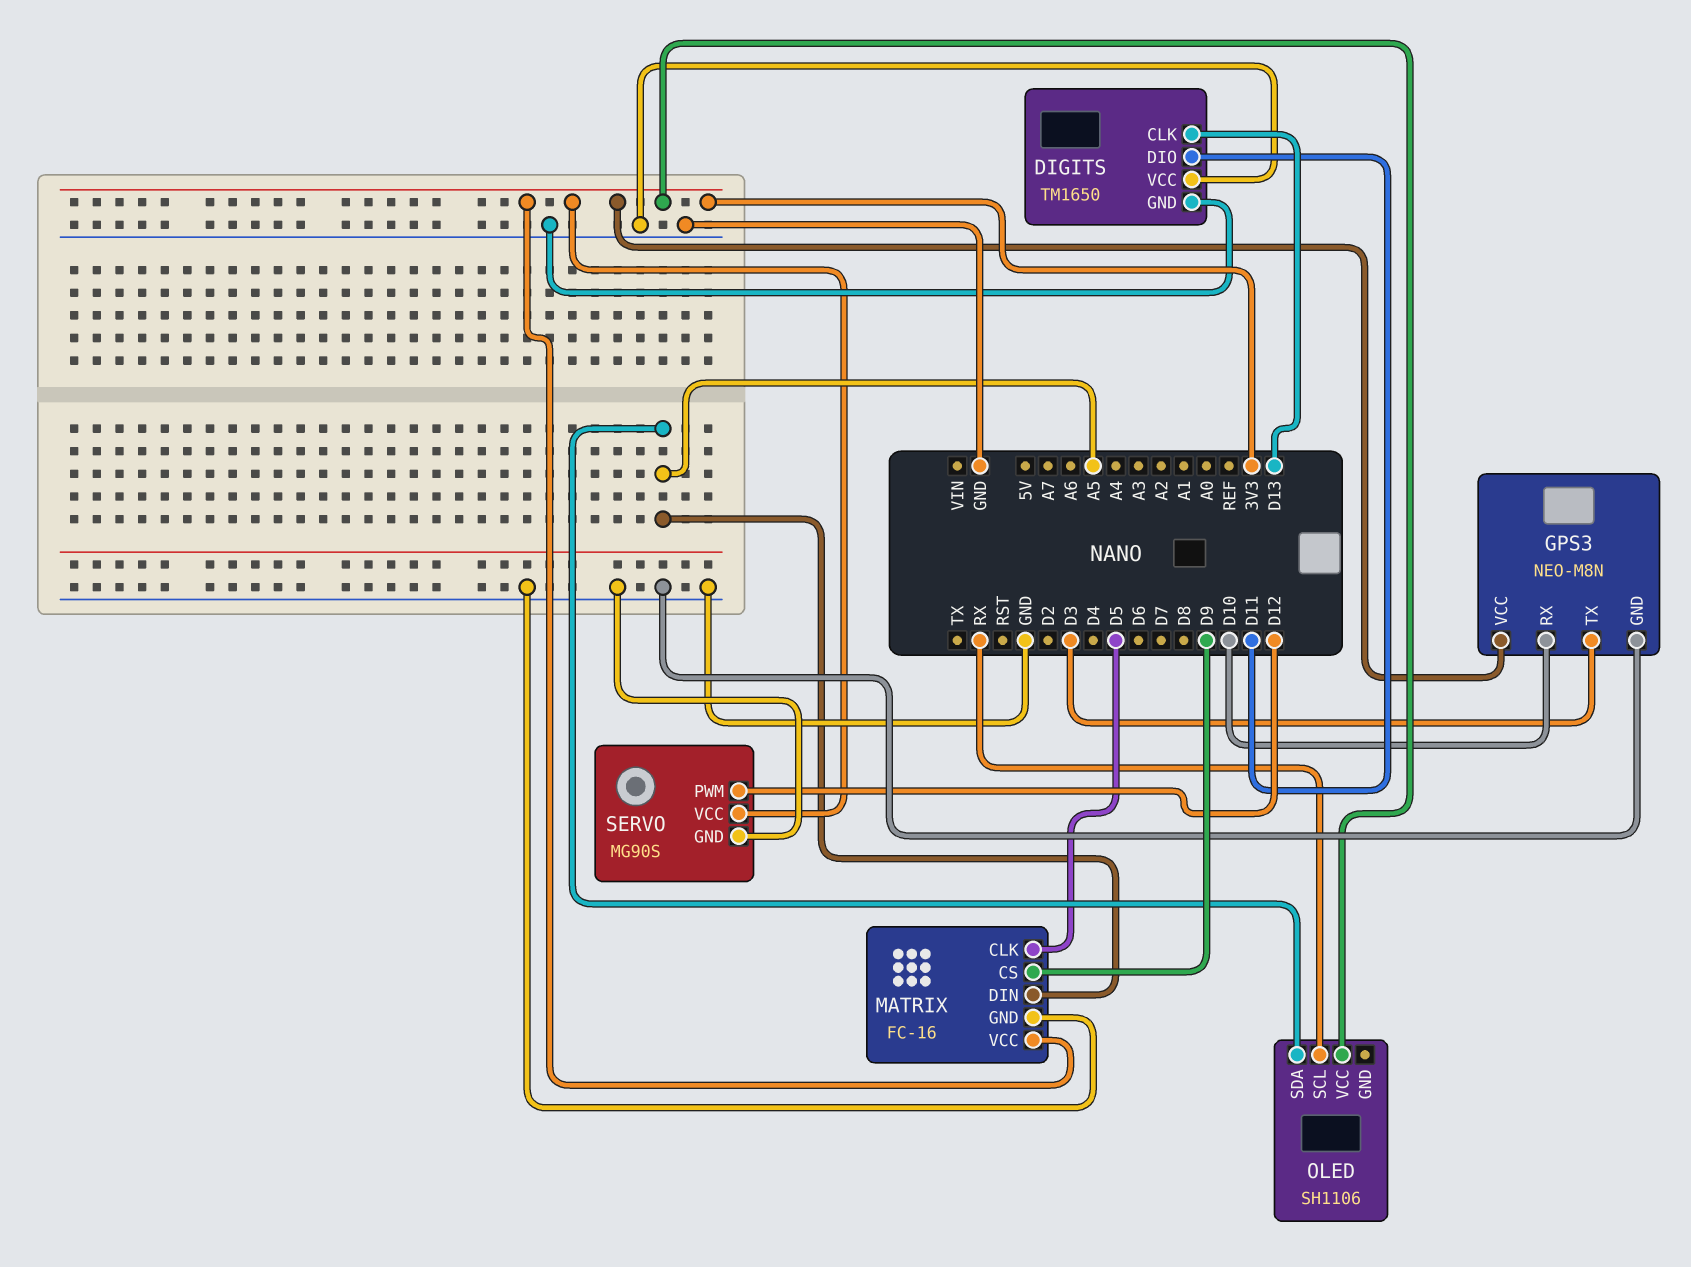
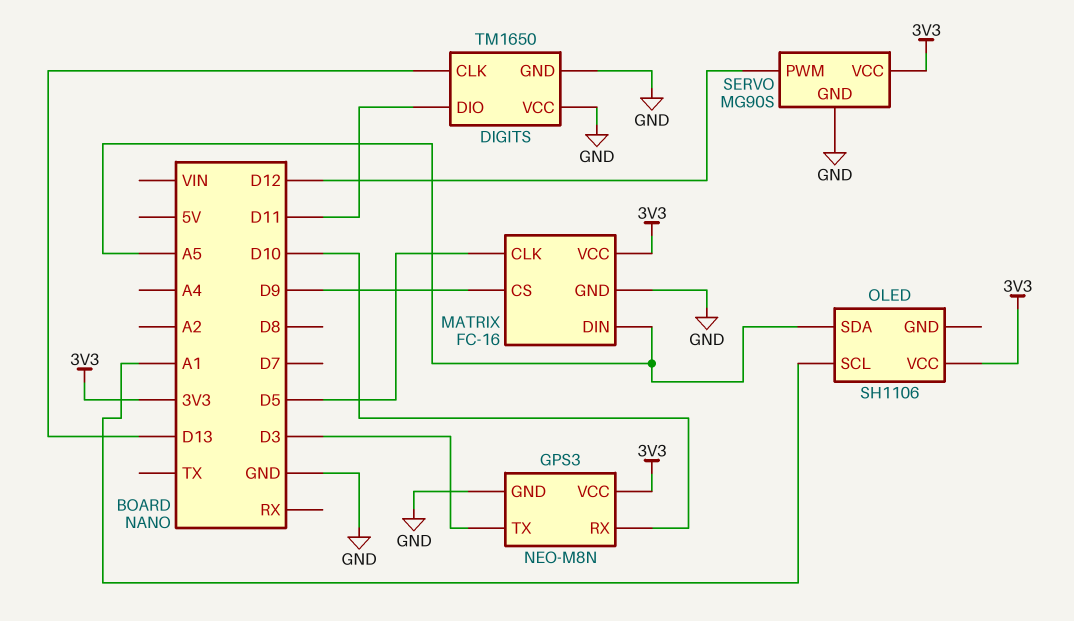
OLED pin SCL: RX -> A1

